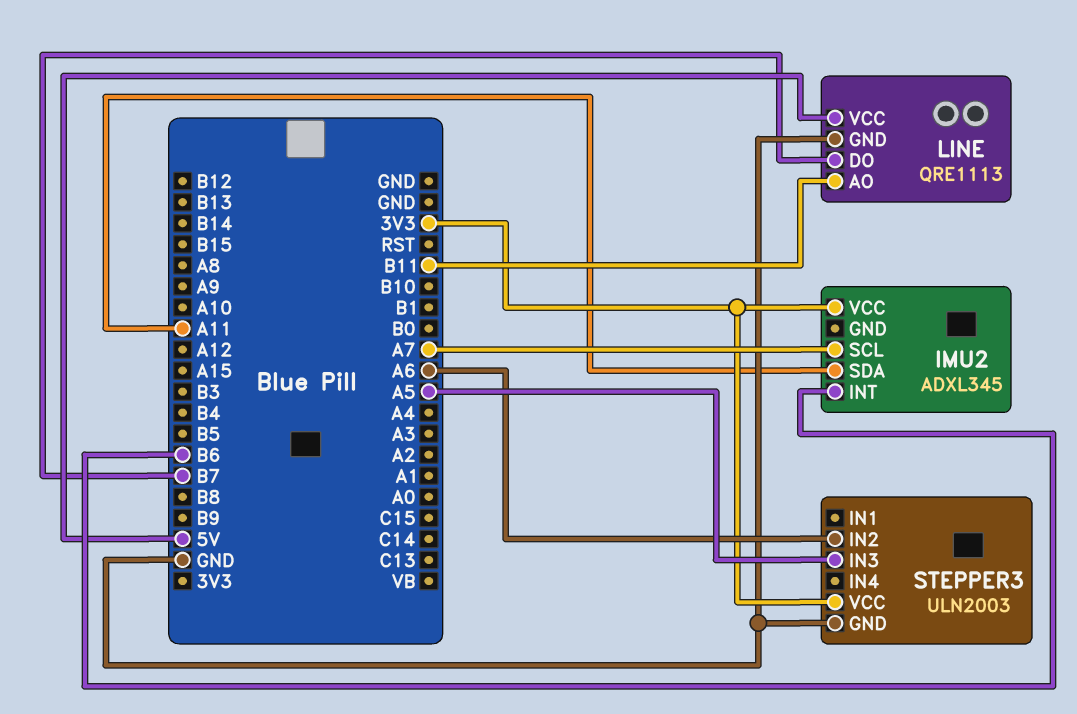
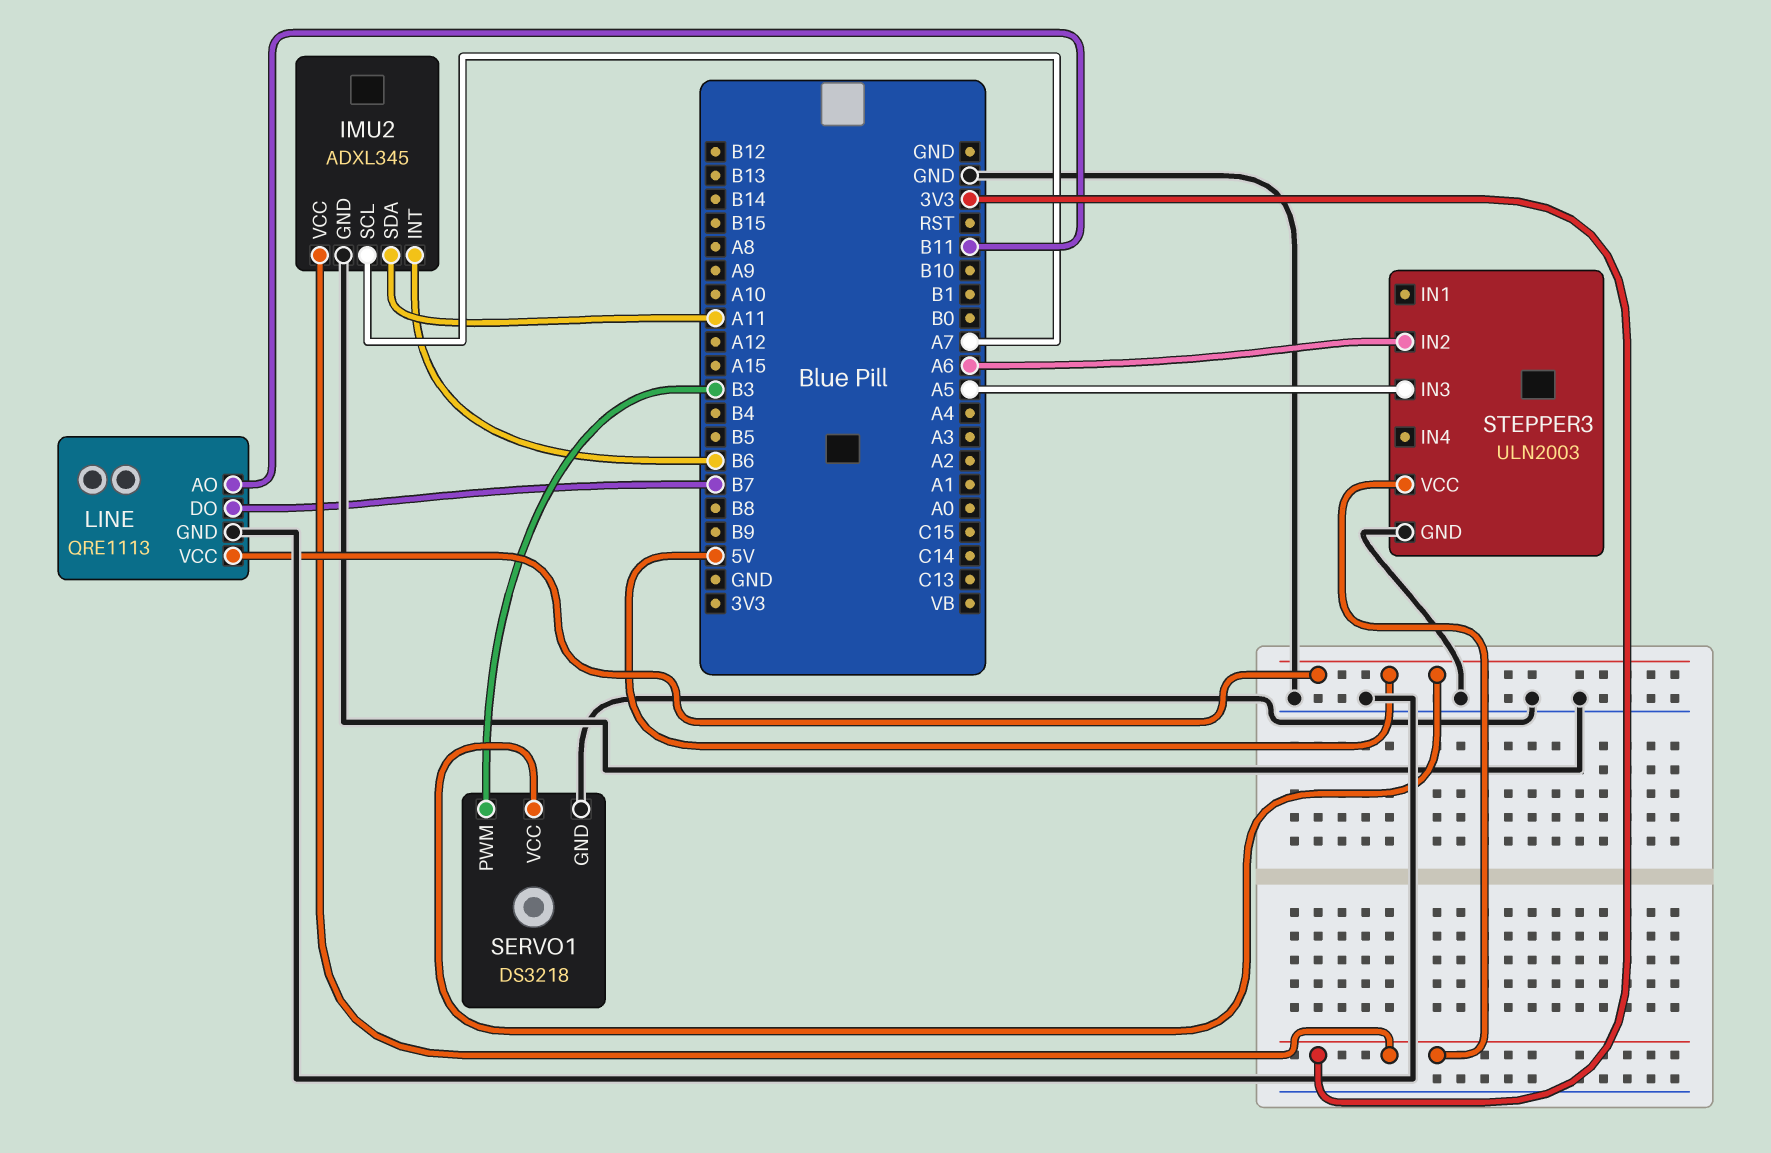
IMU2 pin GND: none -> GND
SERVO1: none -> DS3218
SERVO1 pin GND: none -> GND
SERVO1 pin PWM: none -> B3
SERVO1 pin VCC: none -> 5V

